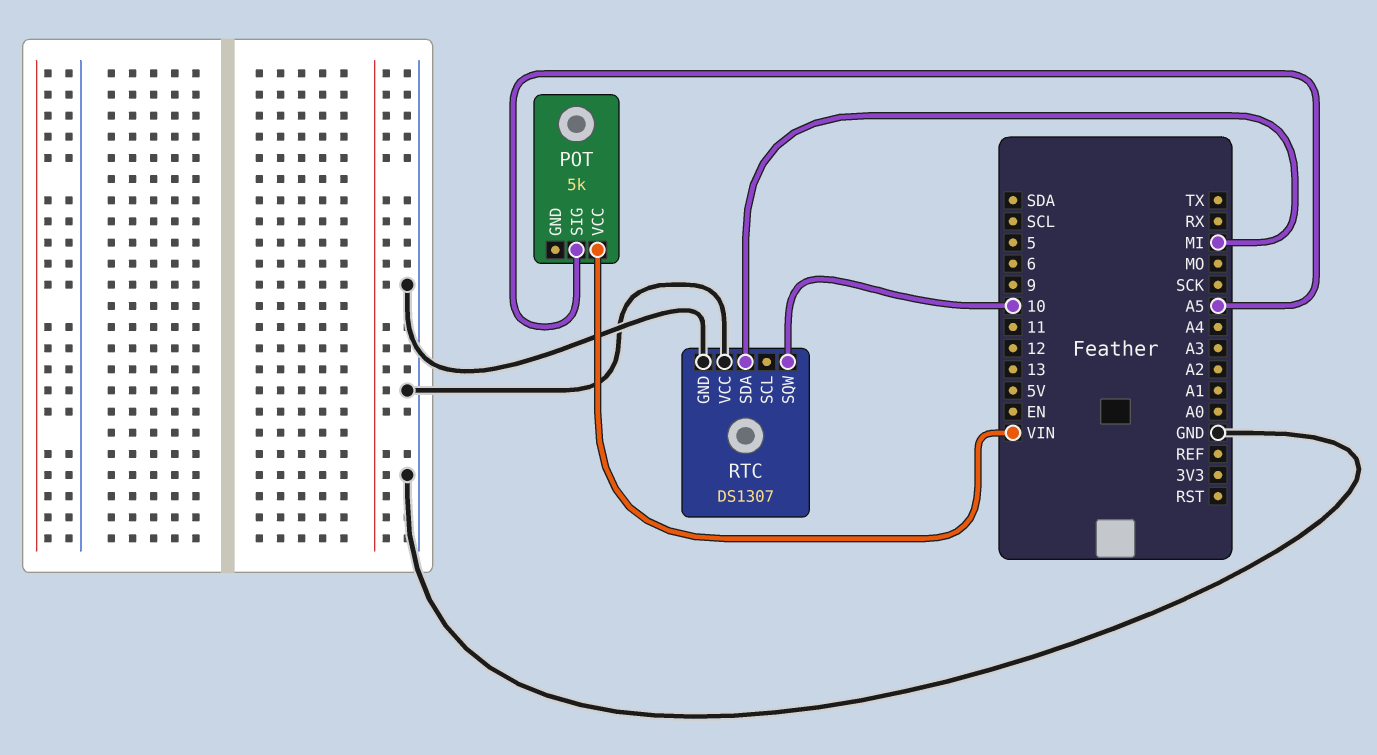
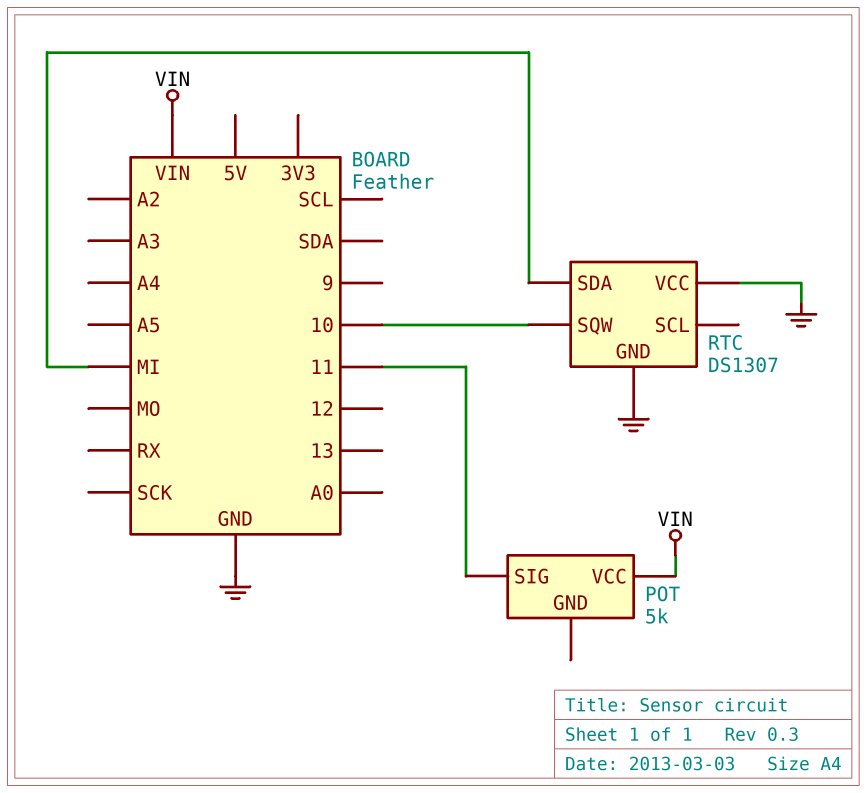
POT pin SIG: A5 -> 11

